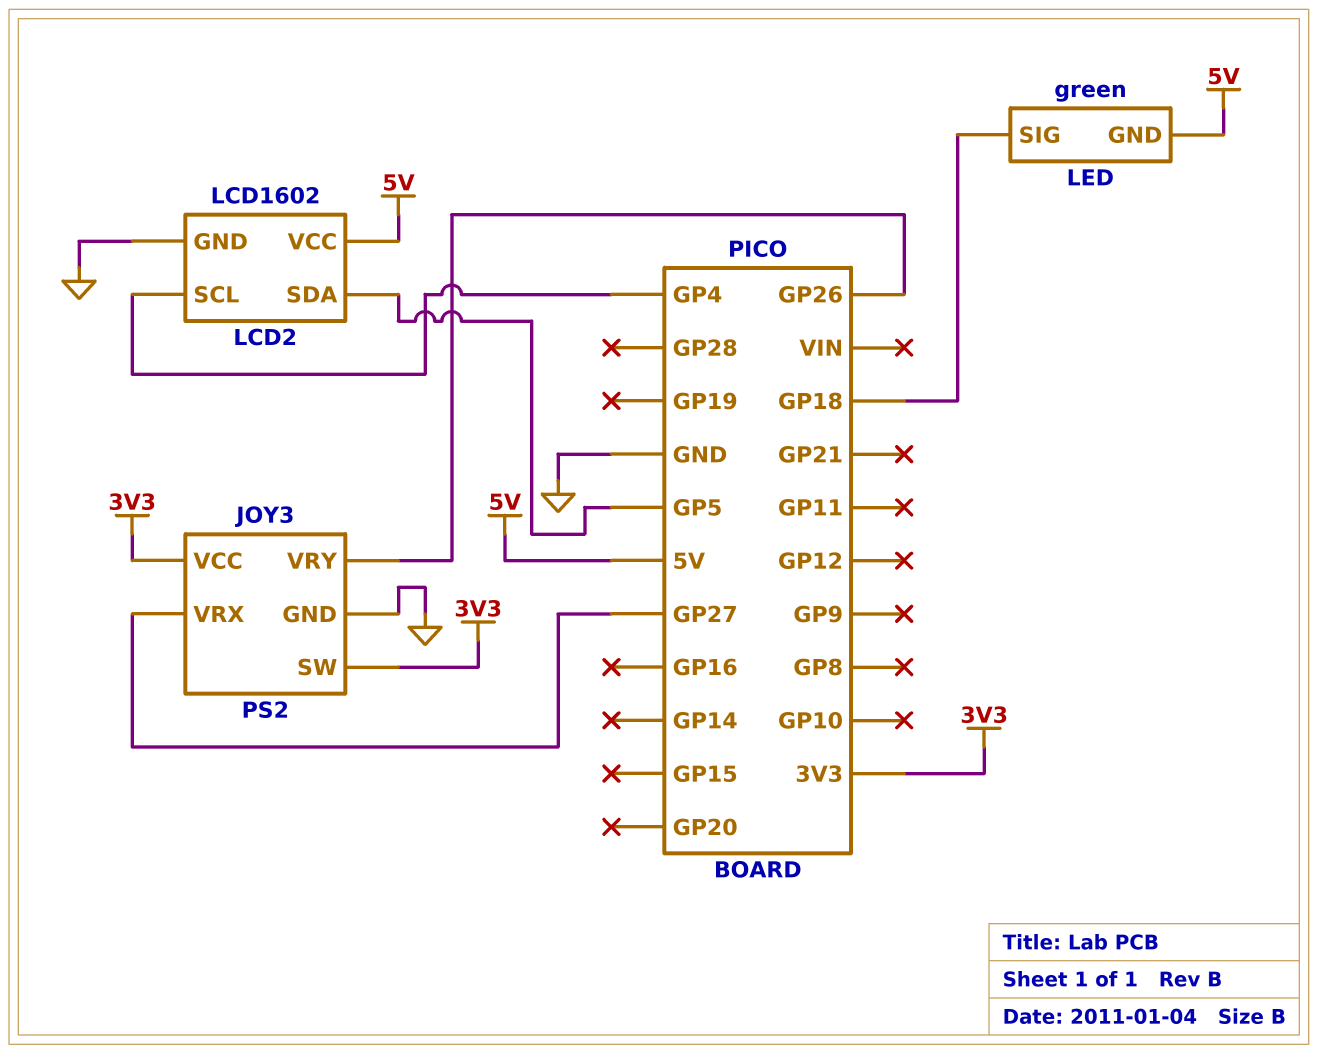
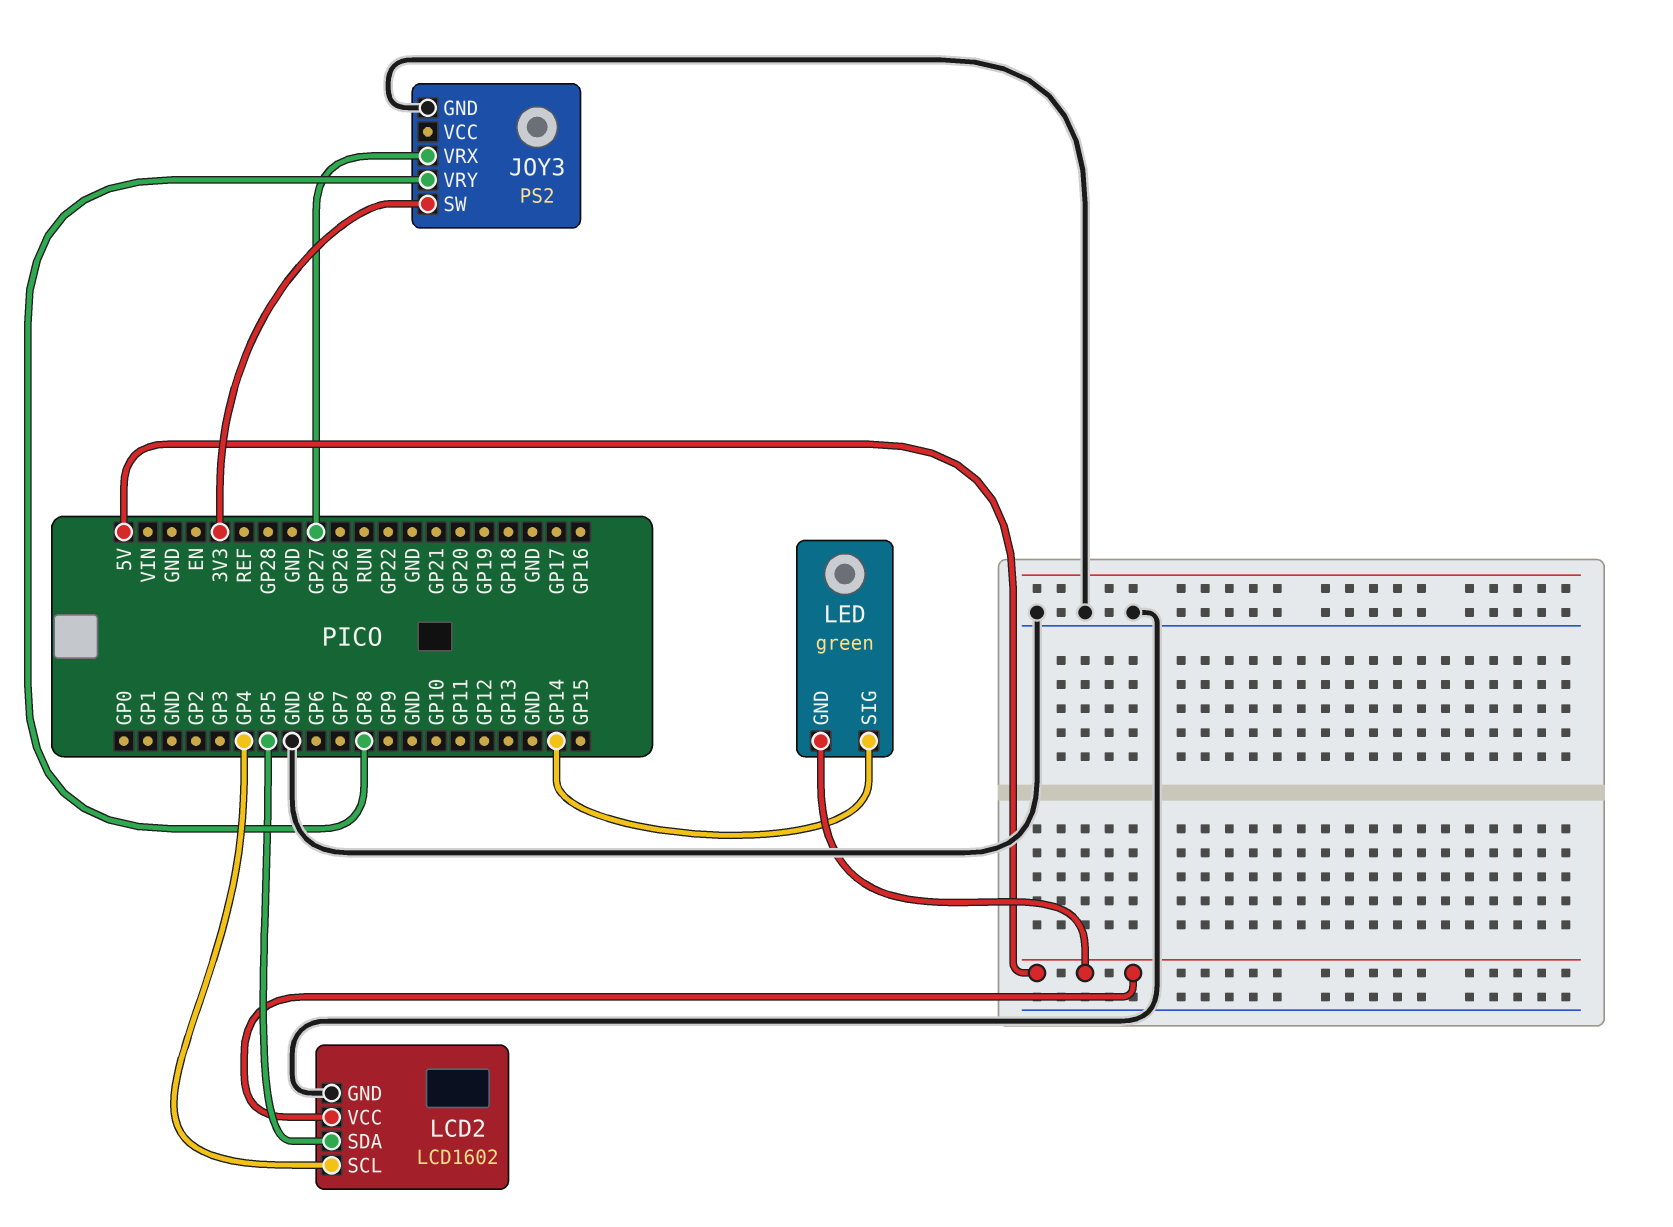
JOY3 pin VCC: 3V3 -> none
JOY3 pin VRY: GP26 -> GP8
LED pin SIG: GP18 -> GP14

